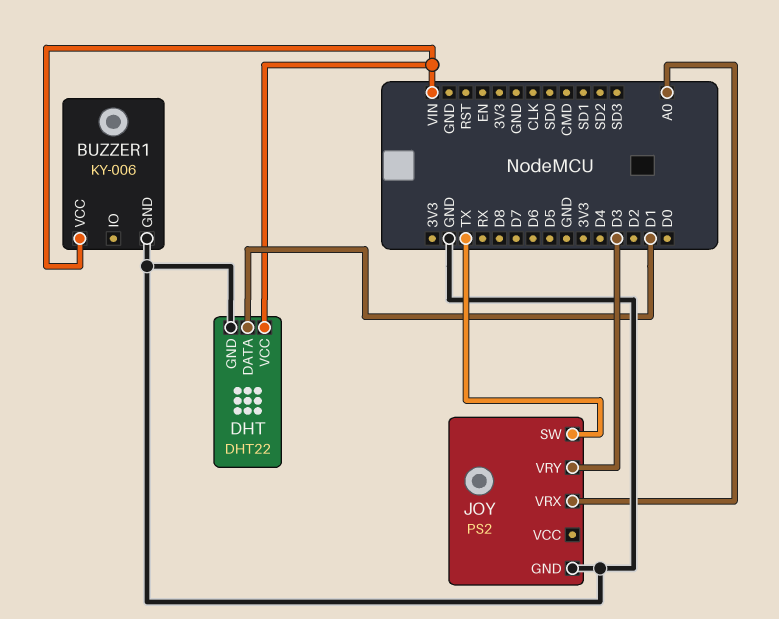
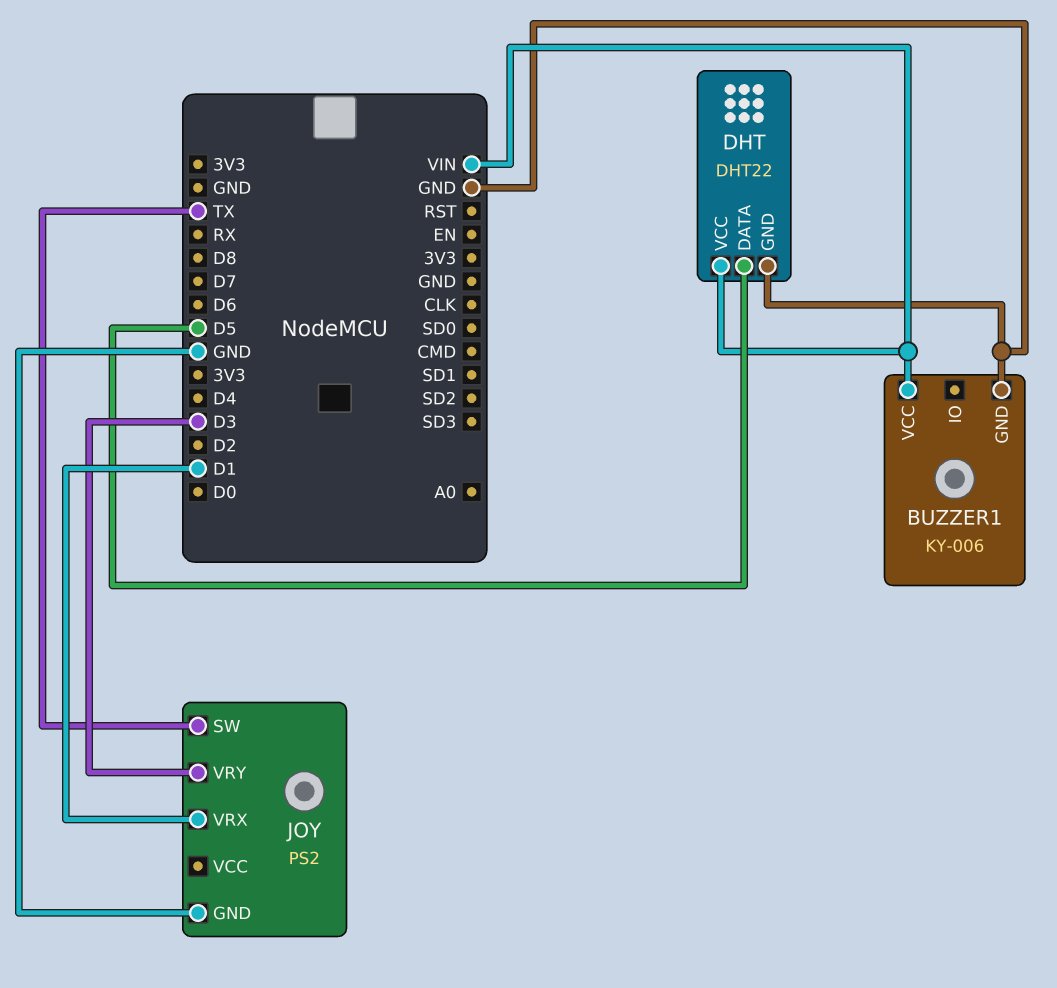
DHT pin DATA: D1 -> D5
JOY pin VRX: A0 -> D1

